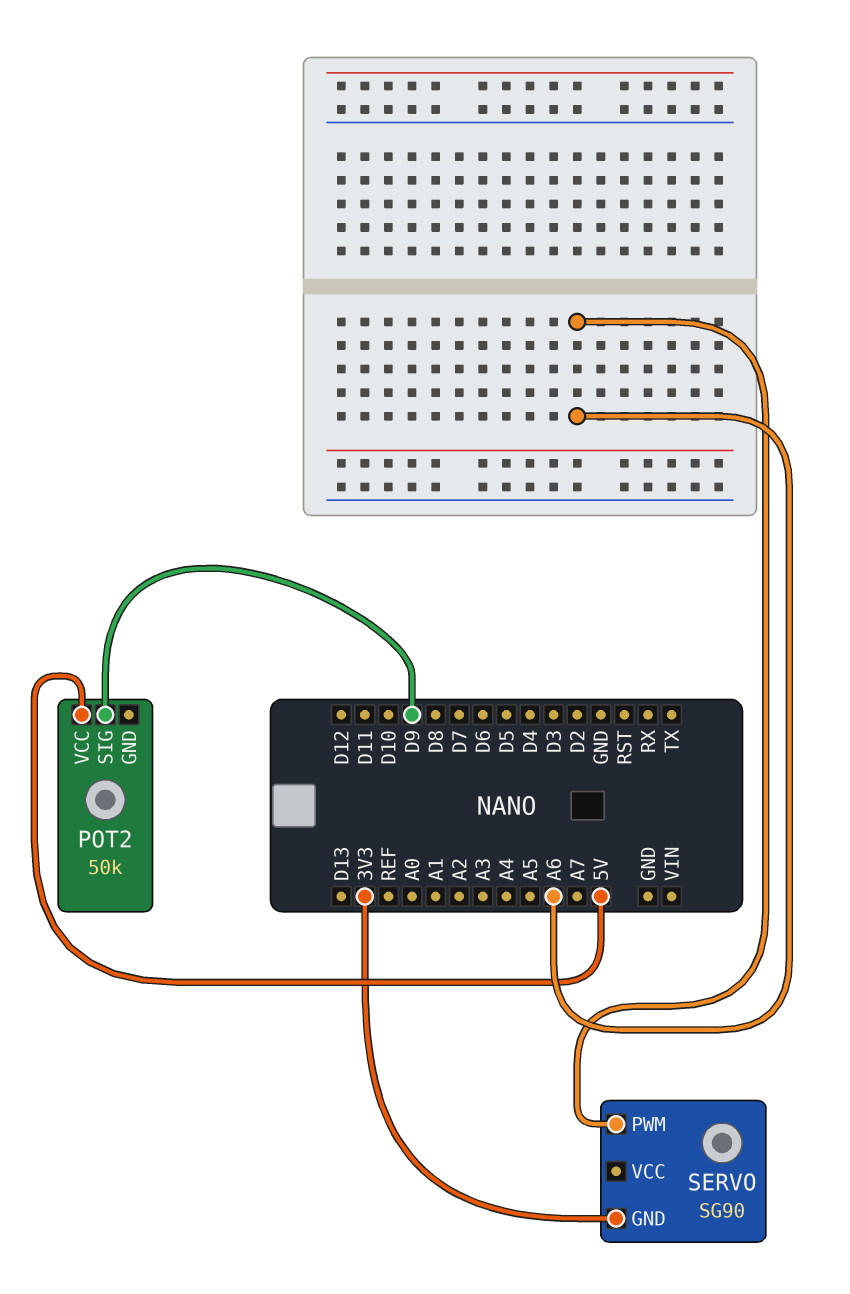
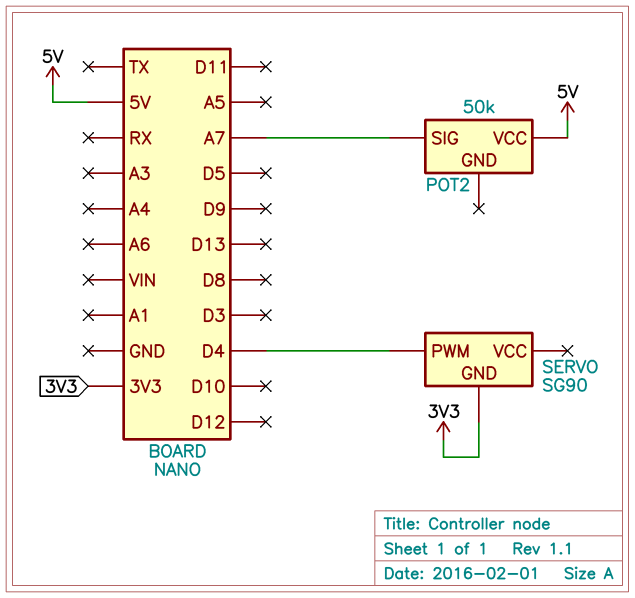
POT2 pin SIG: D9 -> A7
SERVO pin PWM: A6 -> D4

